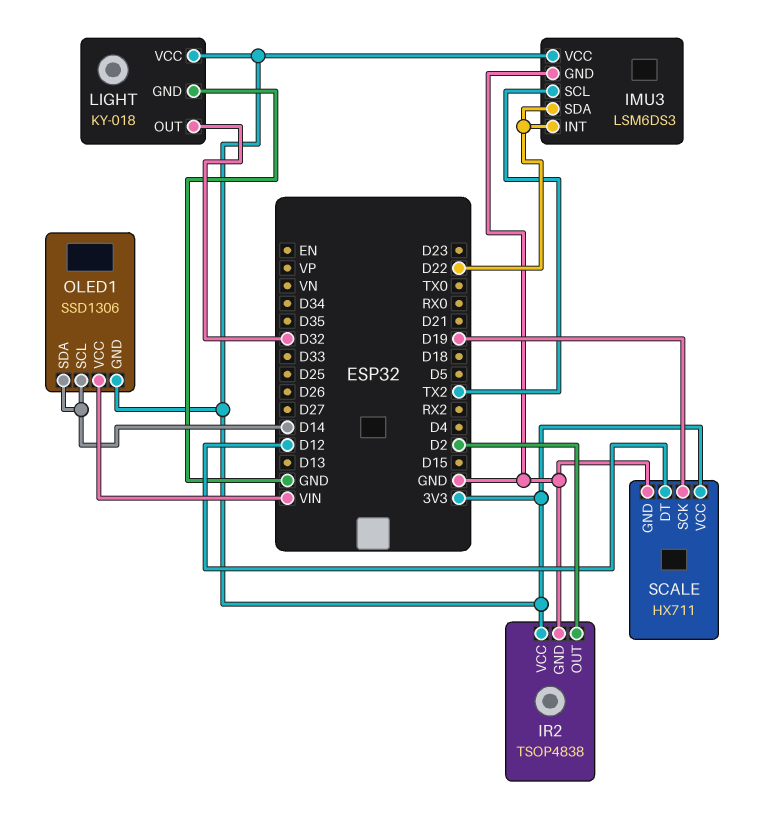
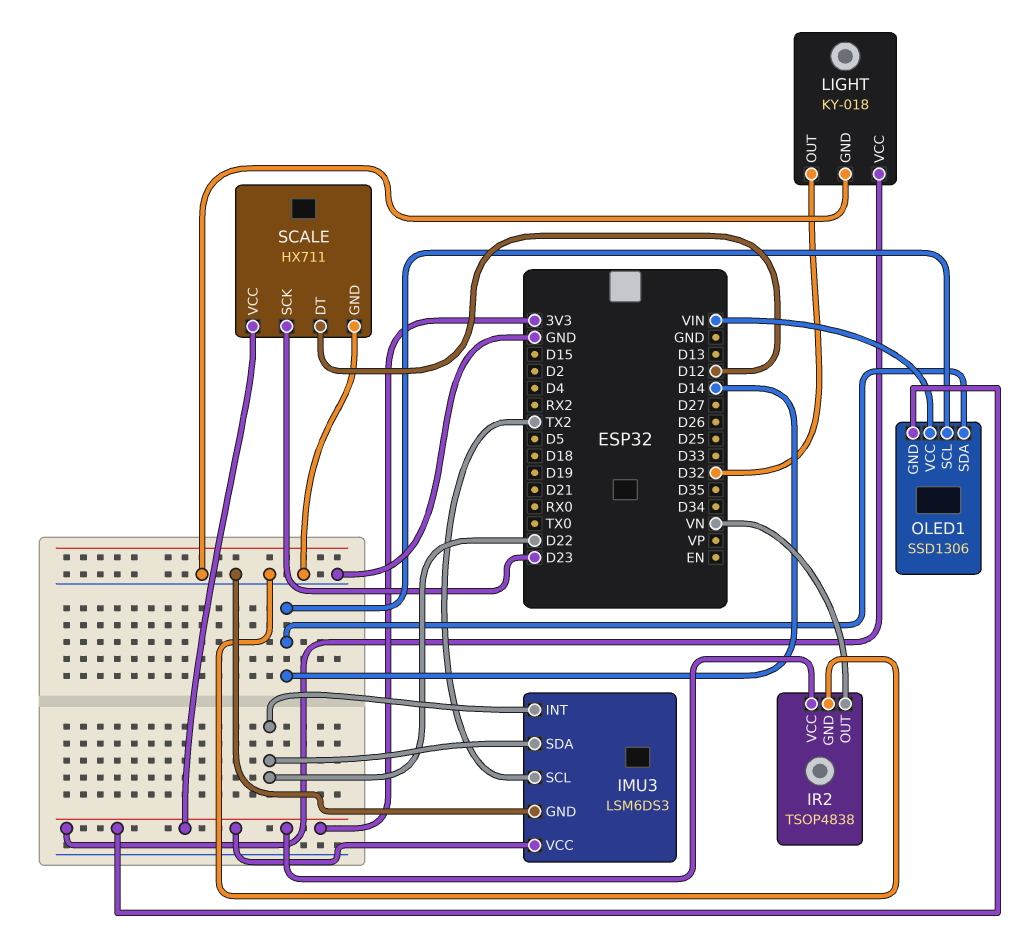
IR2 pin OUT: D2 -> VN
SCALE pin SCK: D19 -> D23

